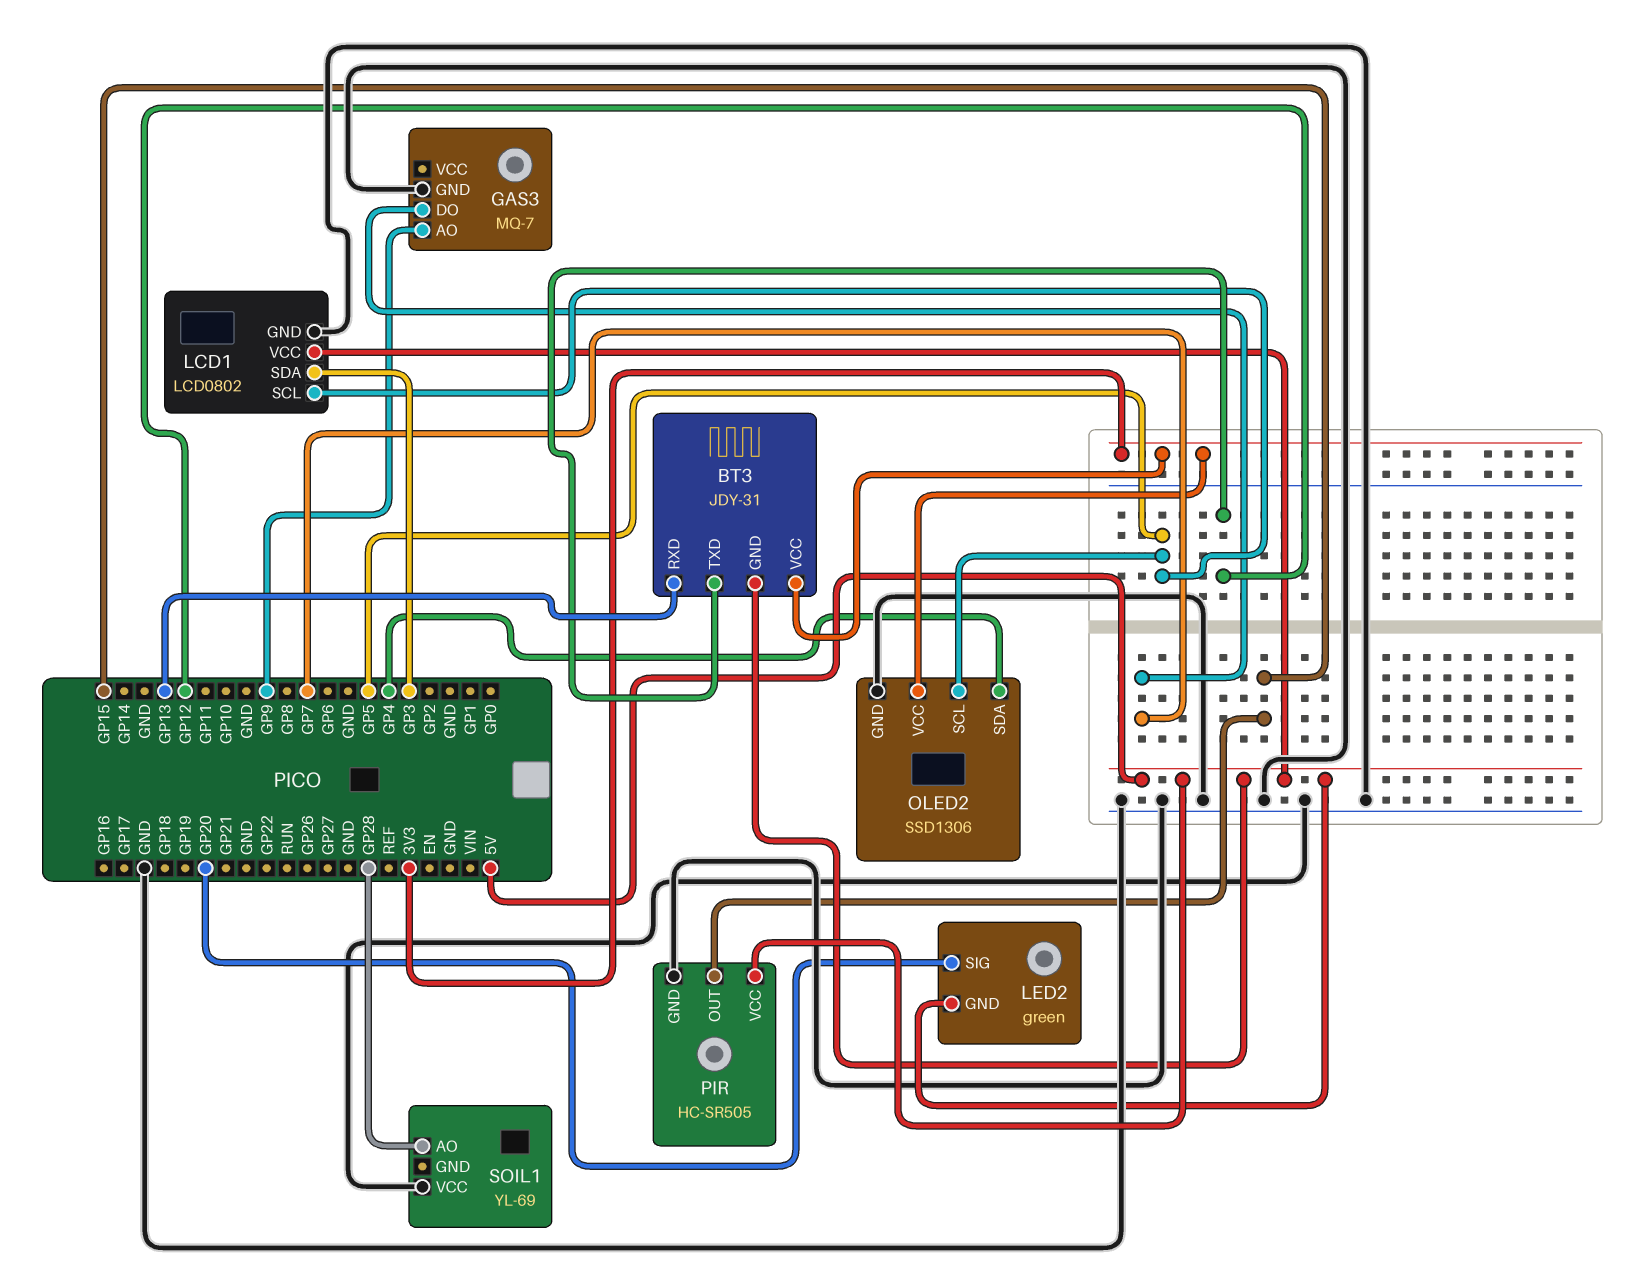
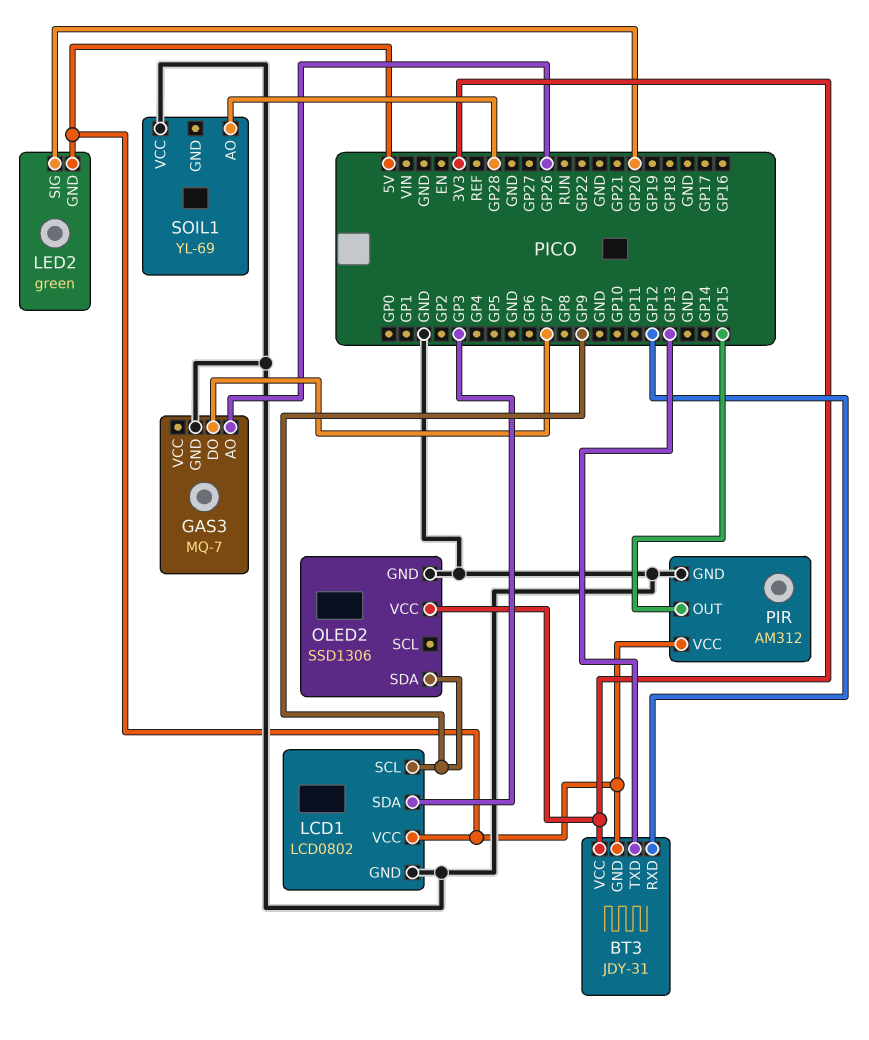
BT3 pin RXD: GP13 -> GP12
BT3 pin TXD: GP12 -> GP13
GAS3 pin AO: GP9 -> GP26
LCD1 pin SCL: GP5 -> GP9
OLED2 pin SCL: GP5 -> none
OLED2 pin SDA: GP4 -> GP9
PIR: HC-SR505 -> AM312

